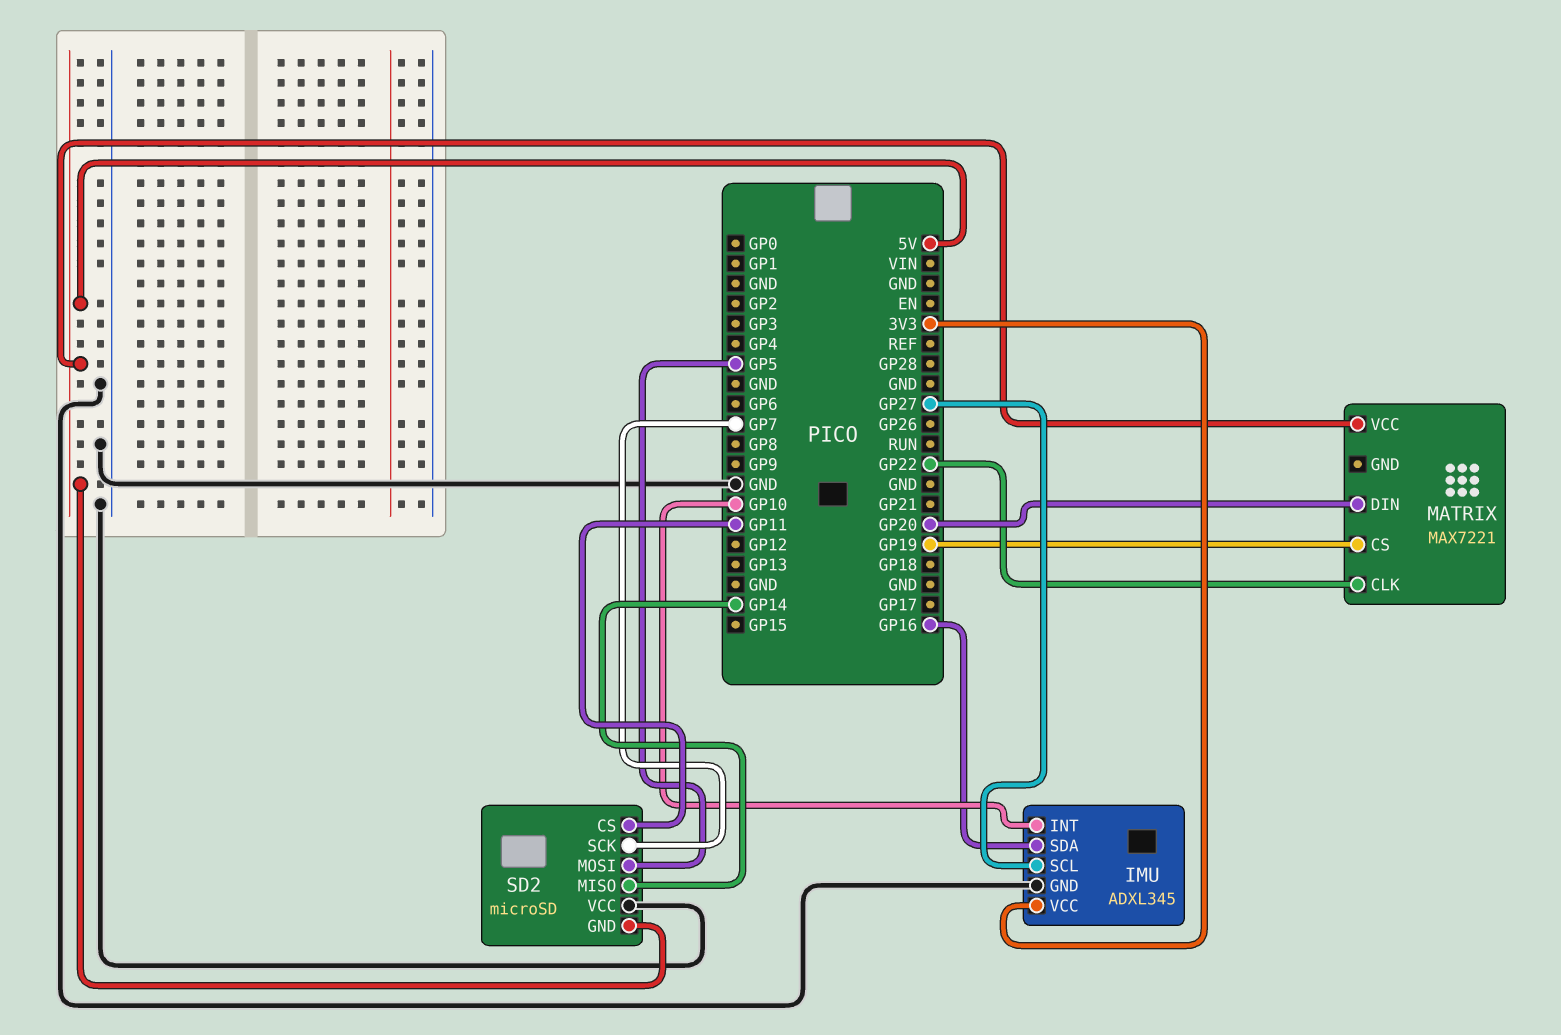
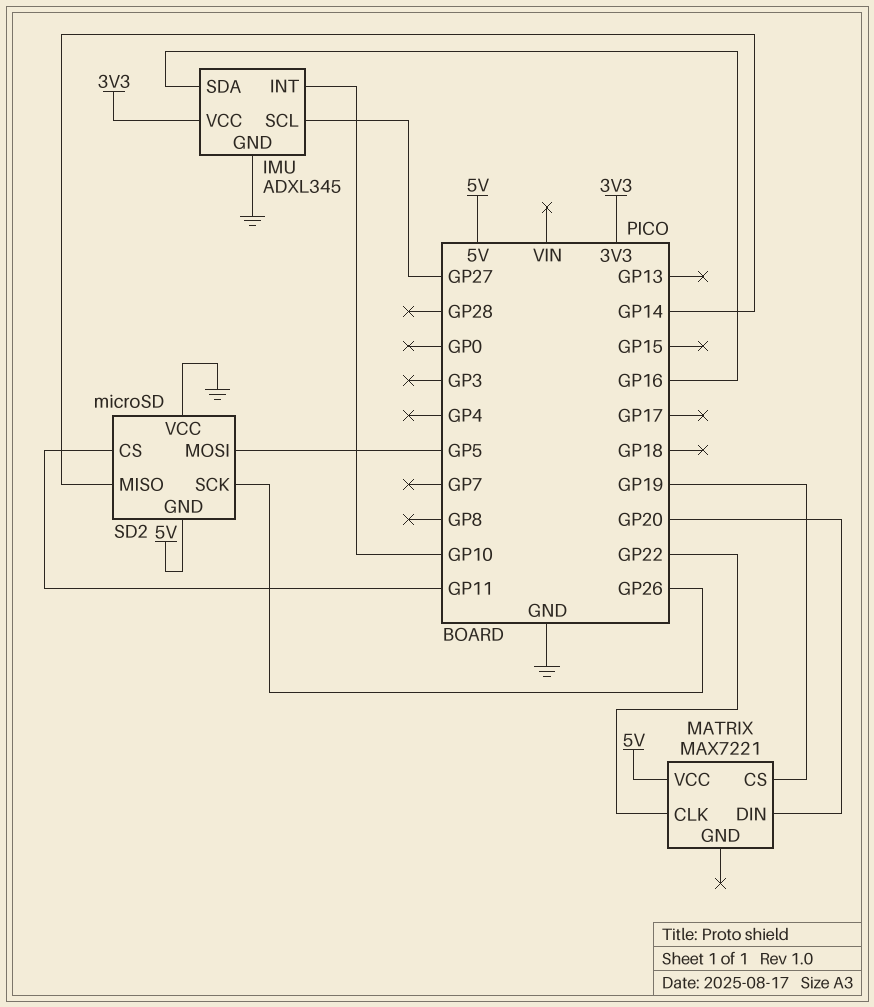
SD2 pin SCK: GP7 -> GP26

